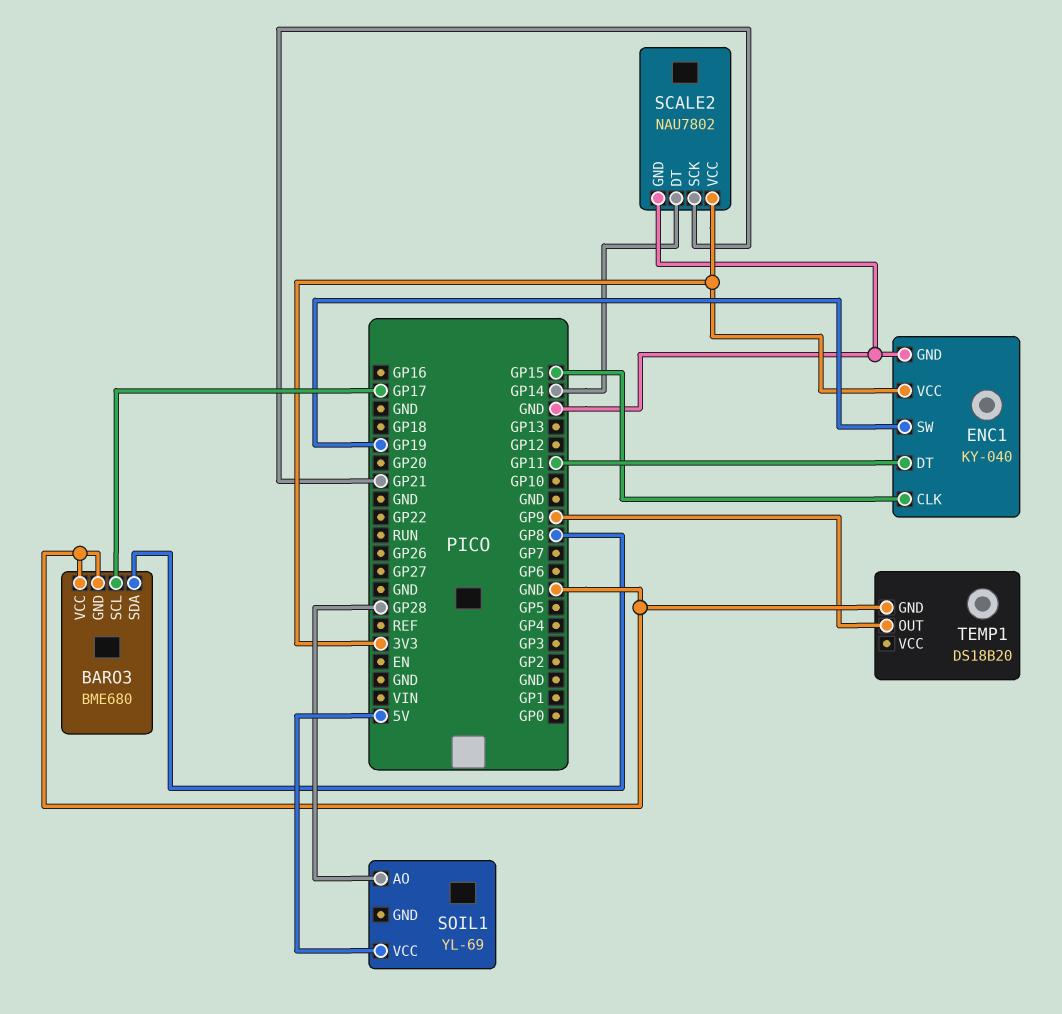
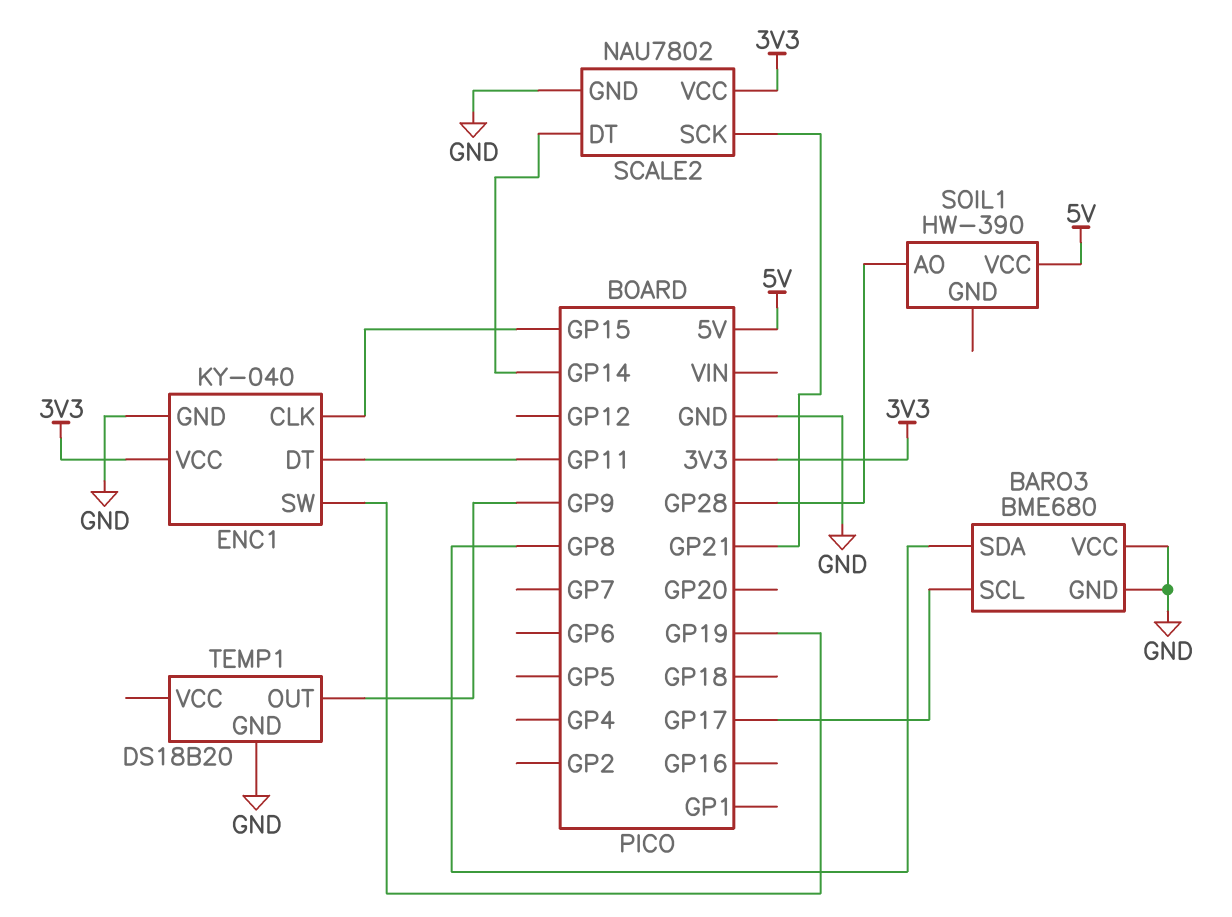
SOIL1: YL-69 -> HW-390

